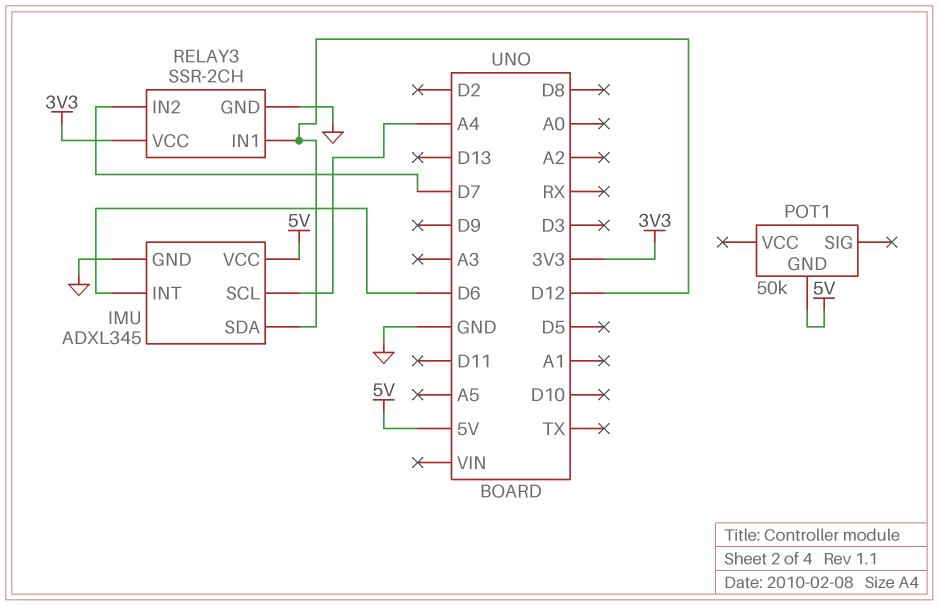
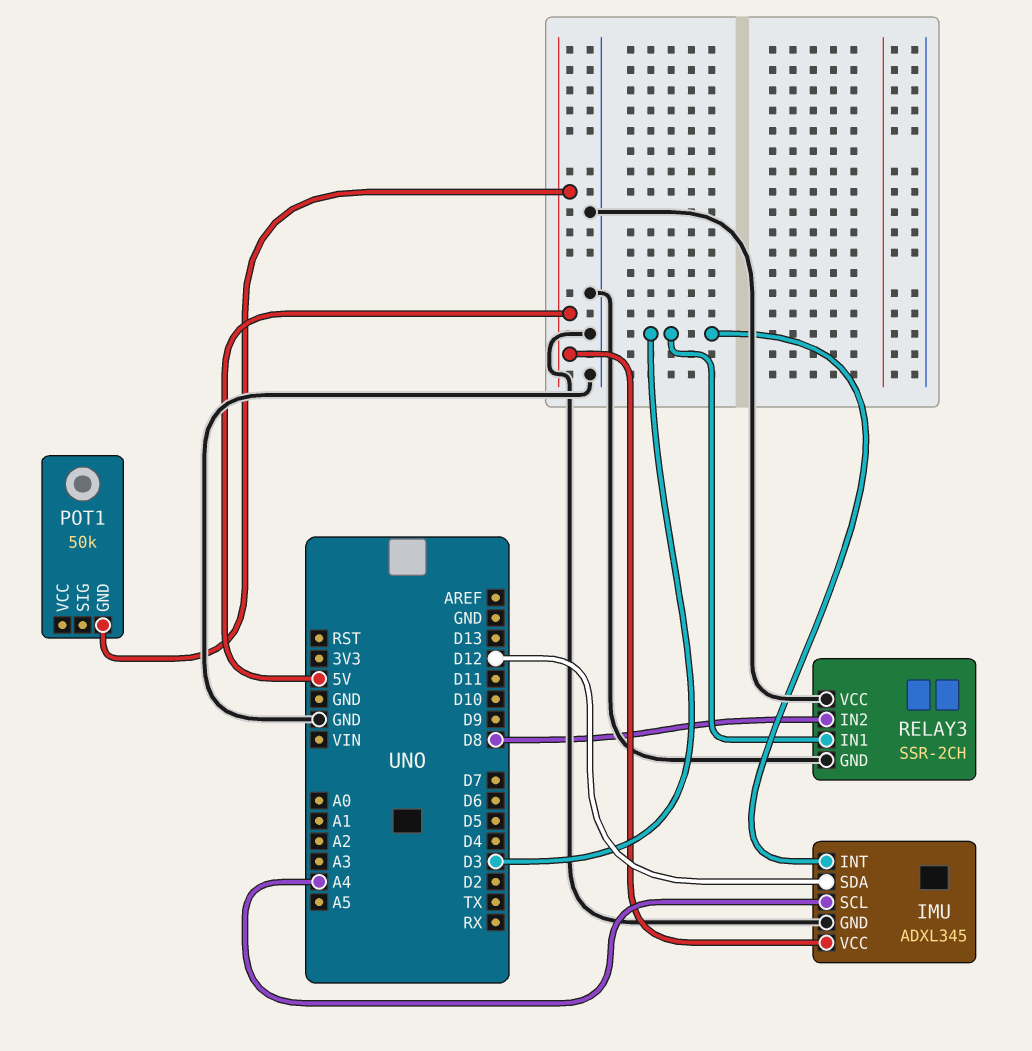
IMU pin INT: D6 -> D3
RELAY3 pin IN1: D12 -> D3
RELAY3 pin IN2: D7 -> D8
RELAY3 pin VCC: 3V3 -> GND

